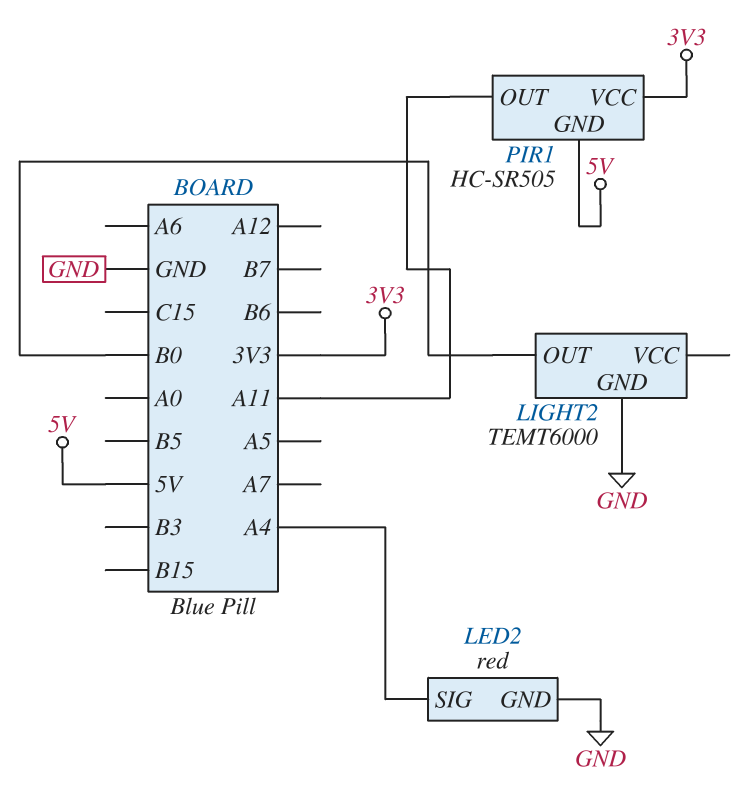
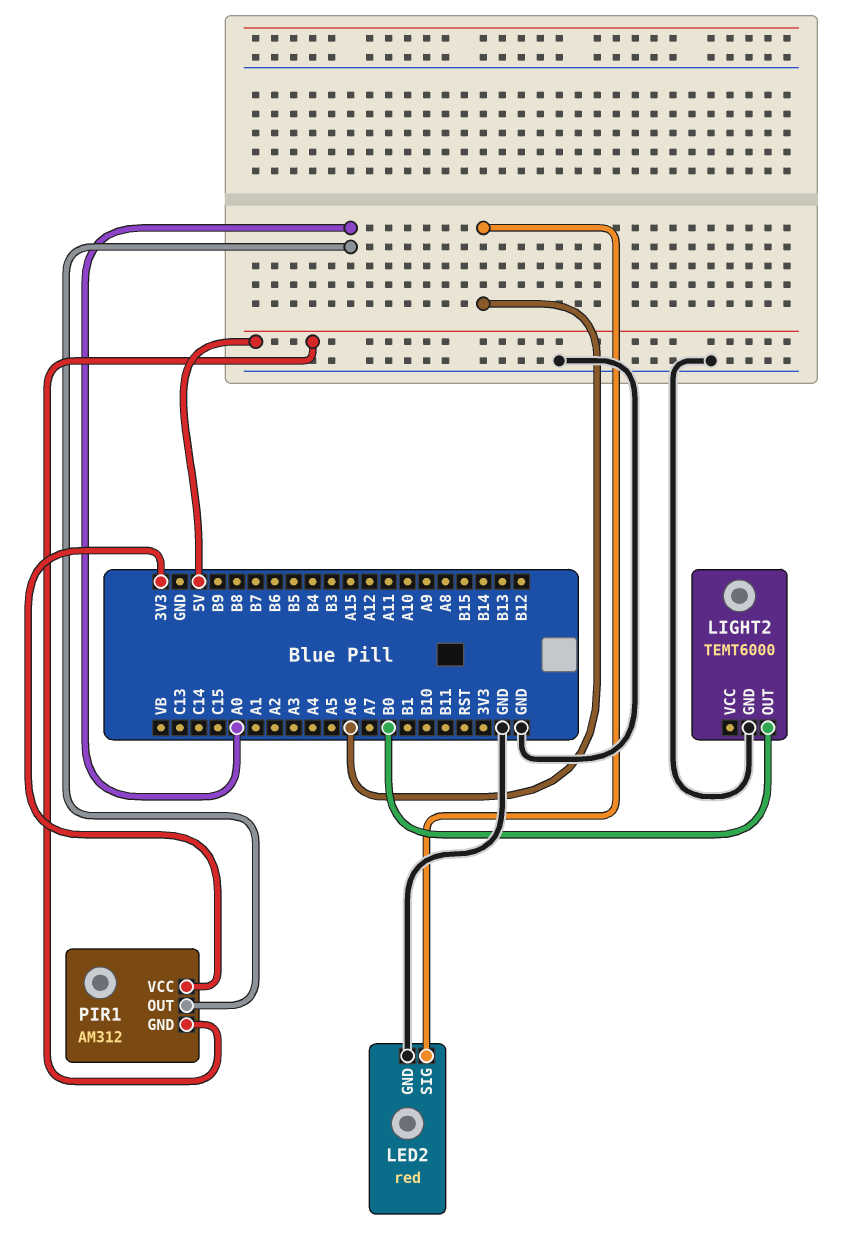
LED2 pin SIG: A4 -> A6
PIR1: HC-SR505 -> AM312
PIR1 pin OUT: A11 -> A0

